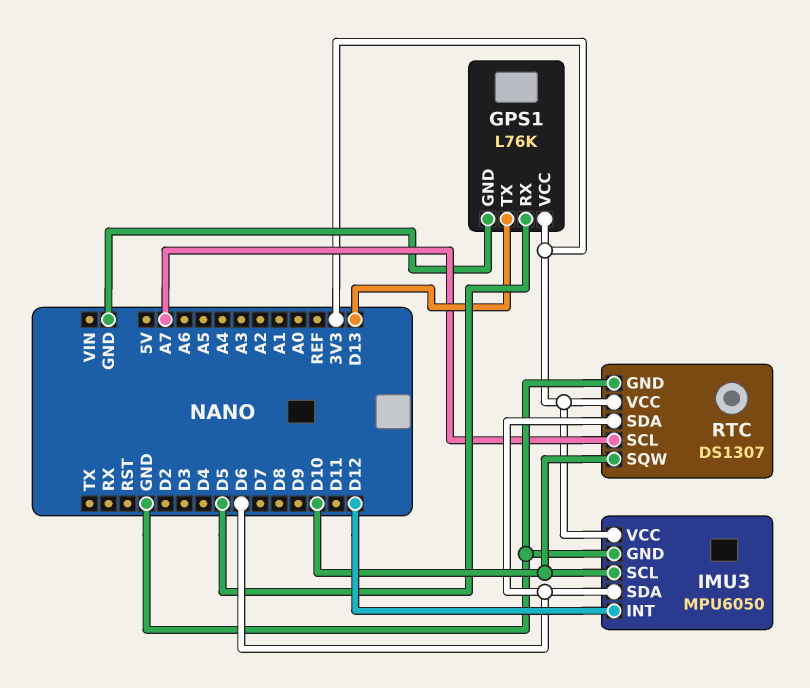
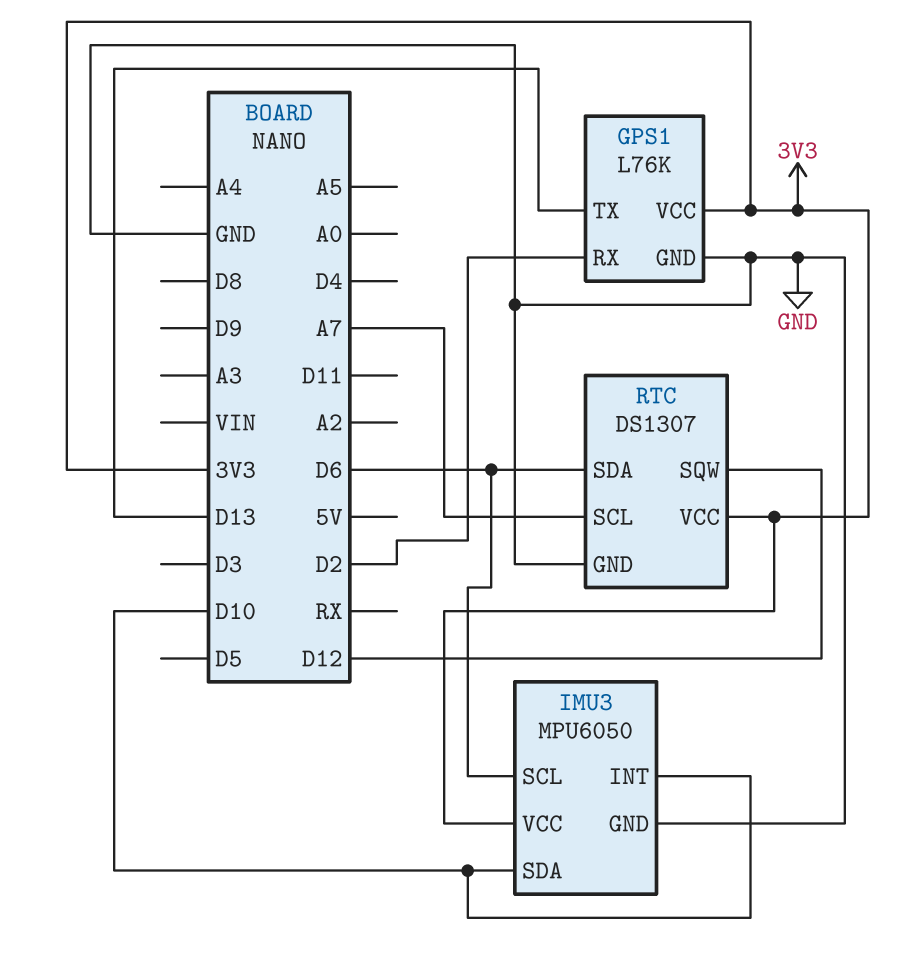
GPS1 pin RX: D5 -> D2
IMU3 pin INT: D12 -> D10
IMU3 pin SCL: D10 -> D6
IMU3 pin SDA: D6 -> D10
RTC pin SQW: D10 -> D12

